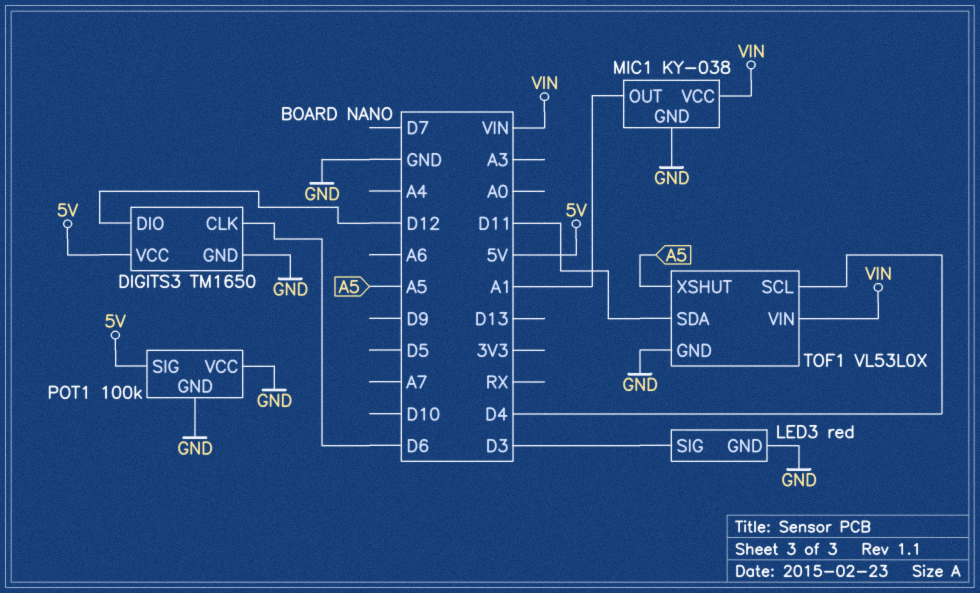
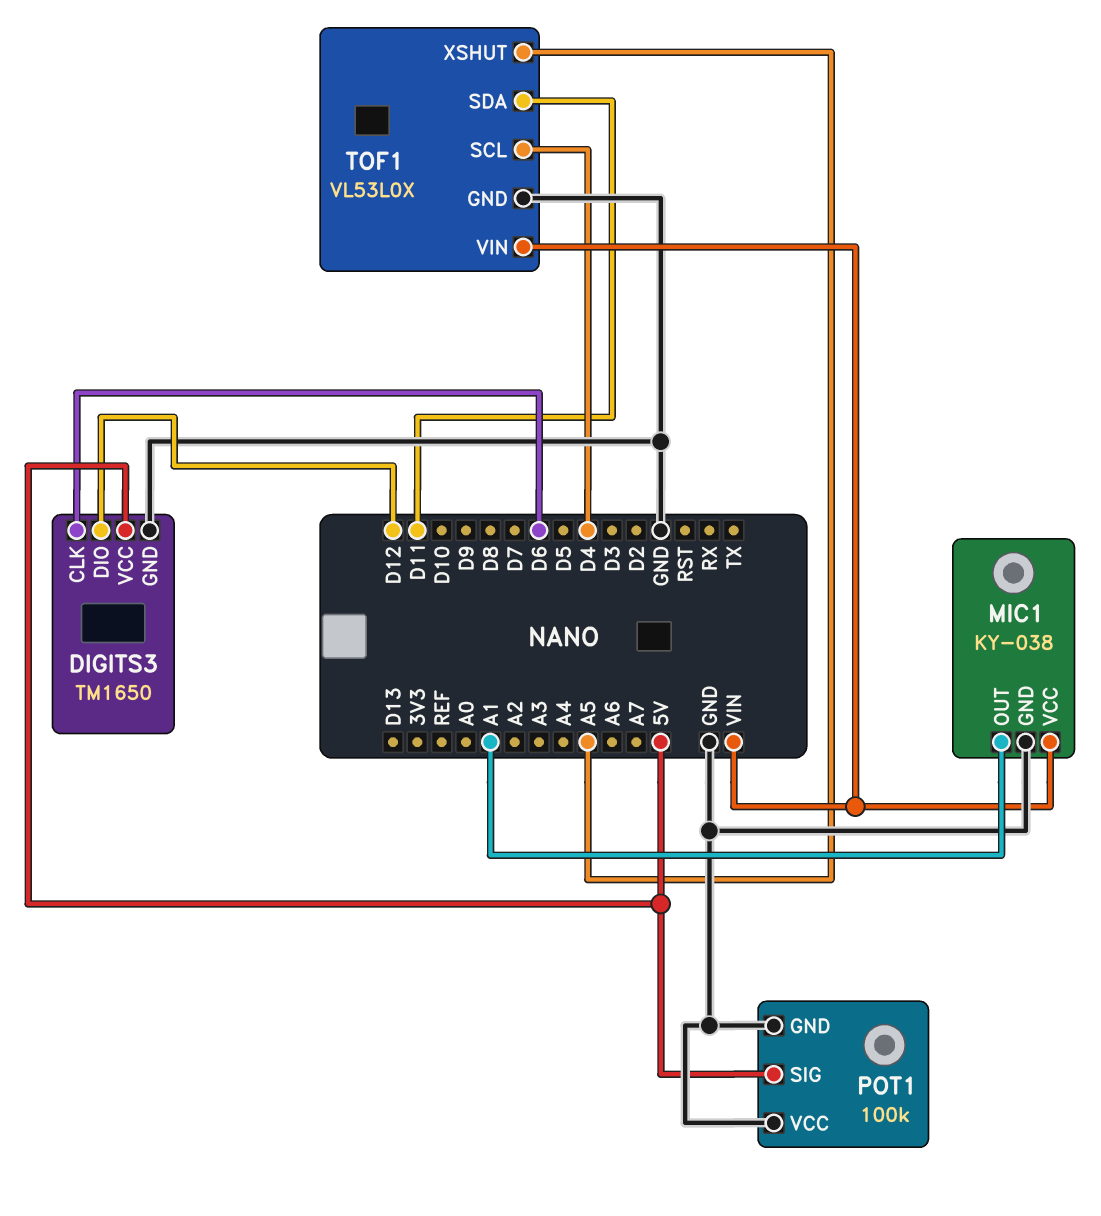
LED3: red -> none
LED3 pin GND: GND -> none
LED3 pin SIG: D3 -> none

